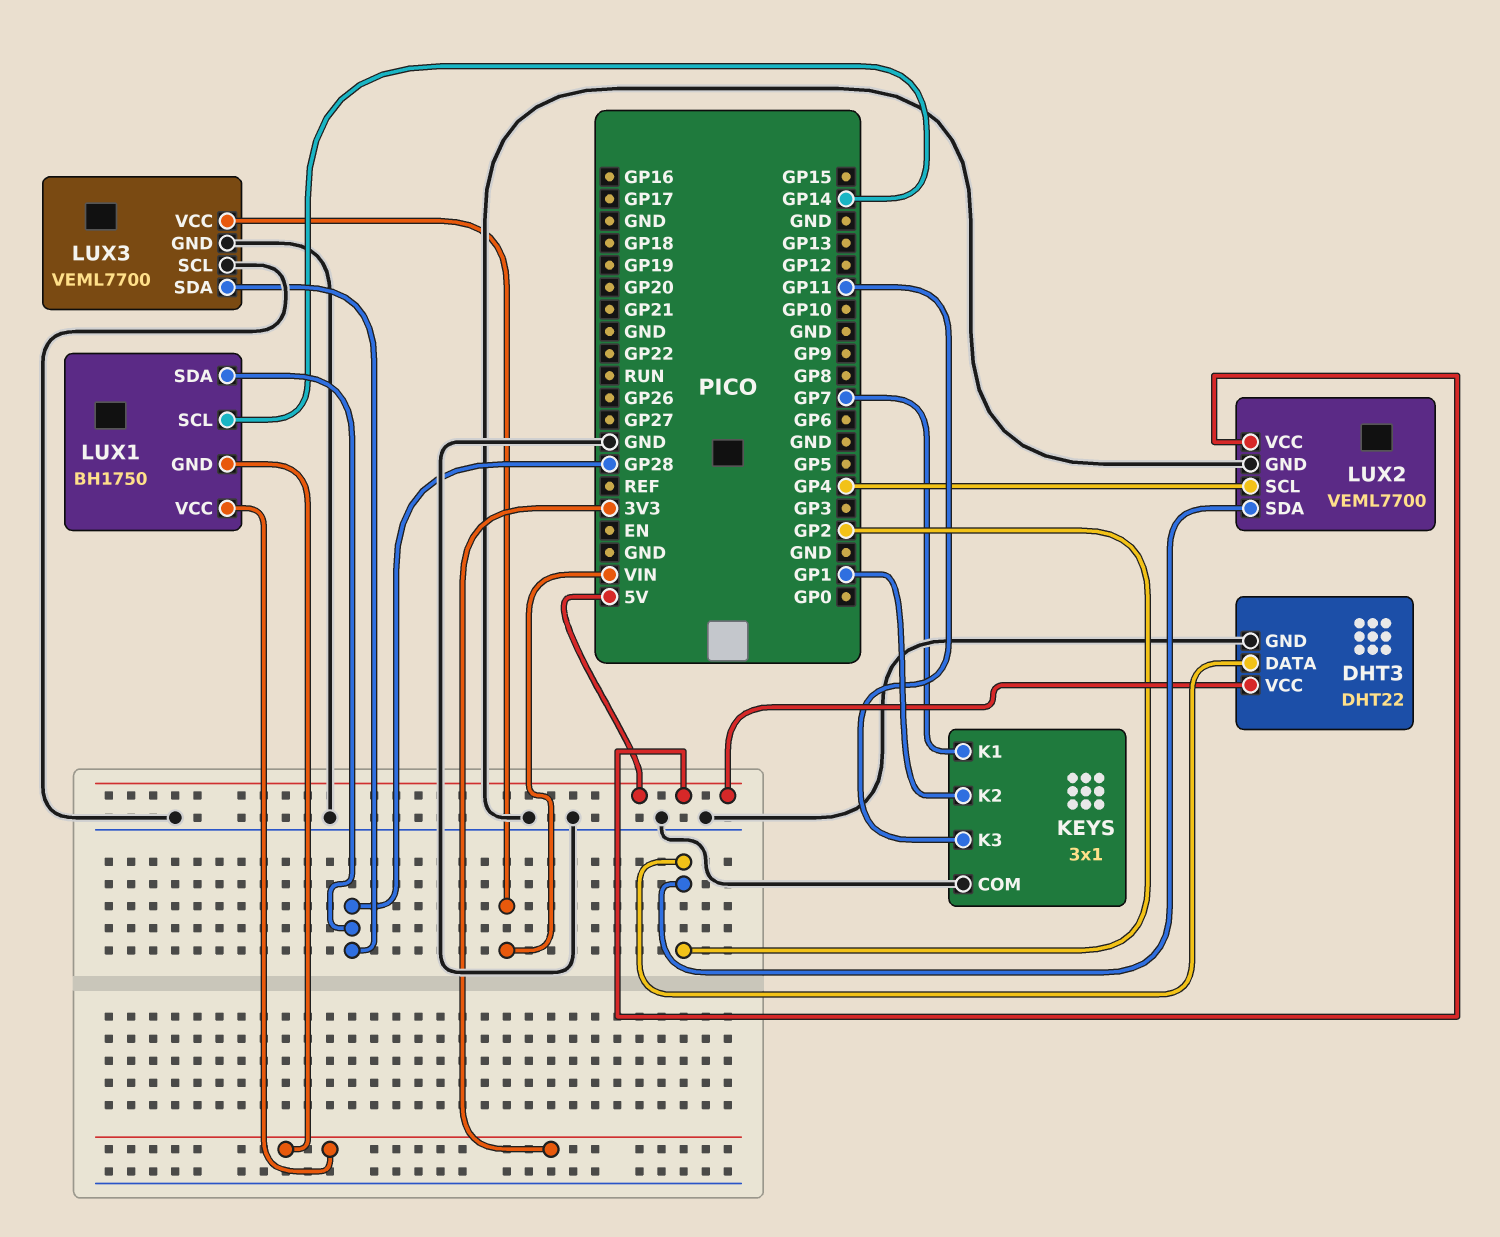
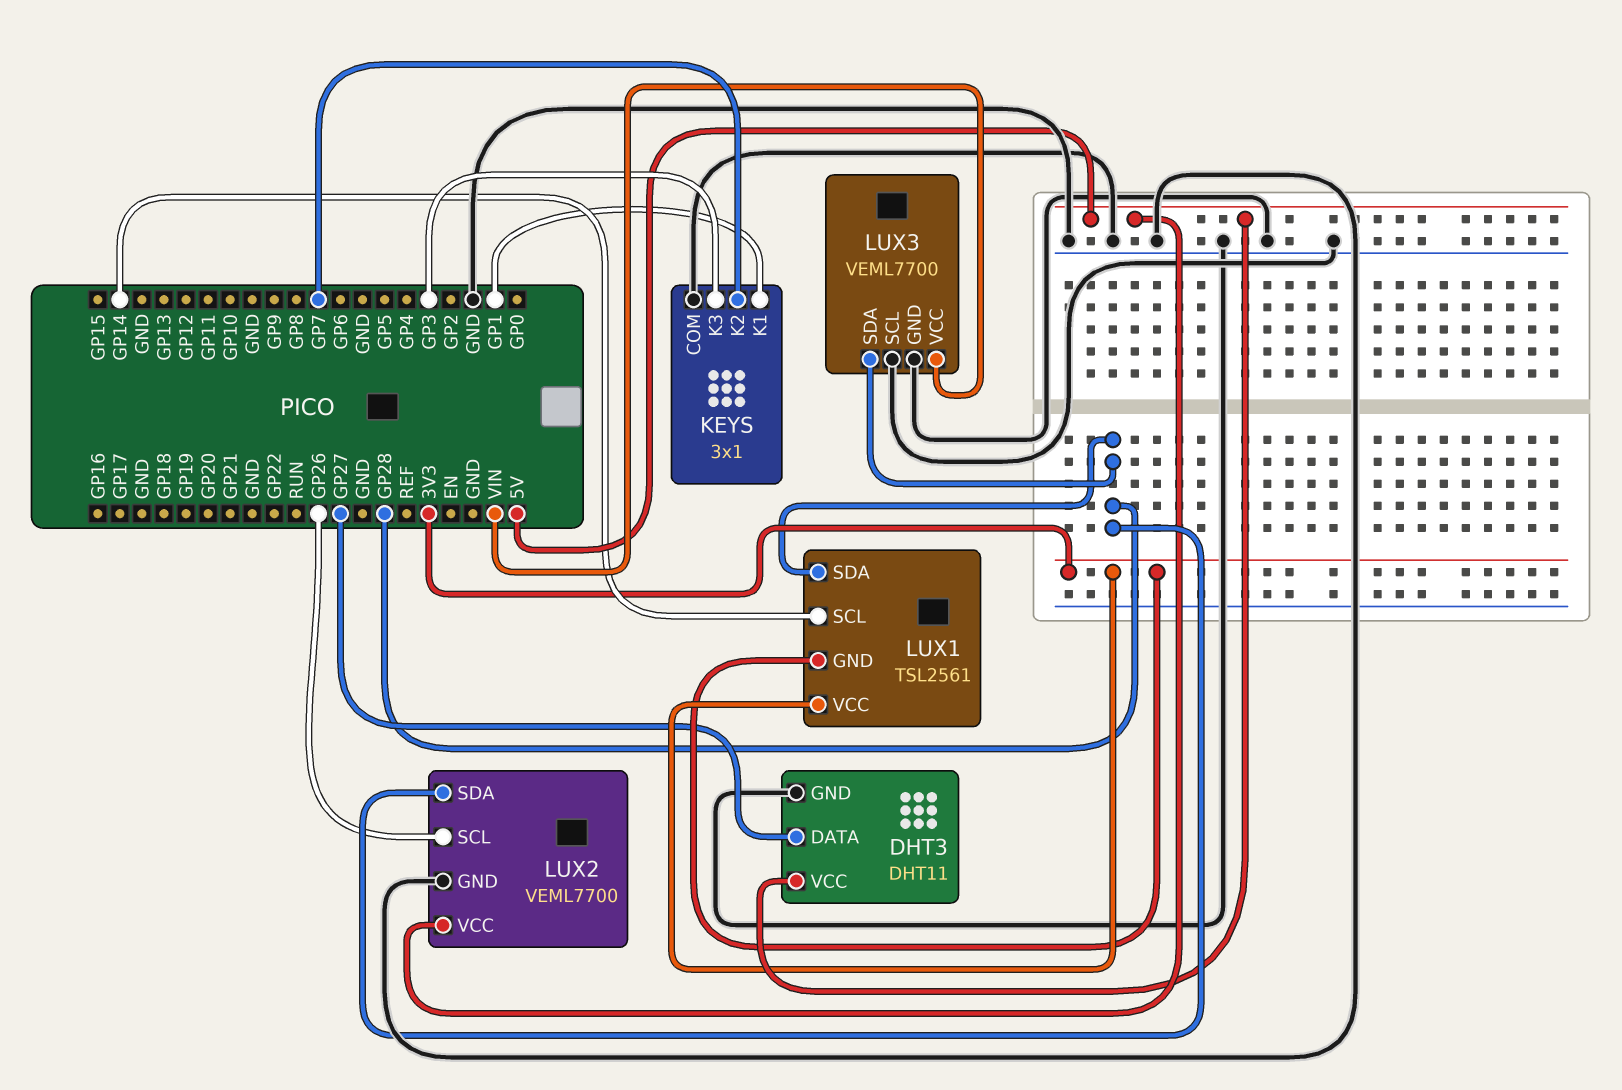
DHT3: DHT22 -> DHT11
DHT3 pin DATA: GP2 -> GP27
KEYS pin K1: GP7 -> GP1
KEYS pin K2: GP1 -> GP7
KEYS pin K3: GP11 -> GP3
LUX1: BH1750 -> TSL2561
LUX2 pin SCL: GP4 -> GP26
LUX2 pin SDA: GP2 -> GP28

